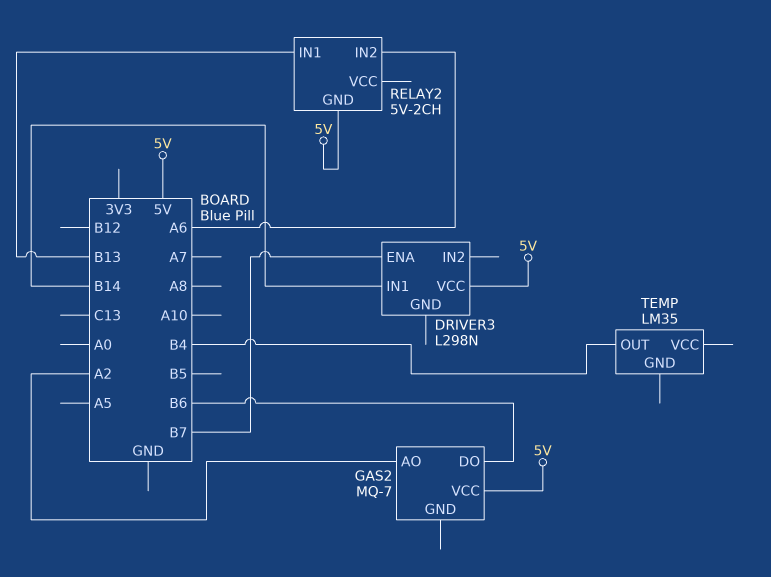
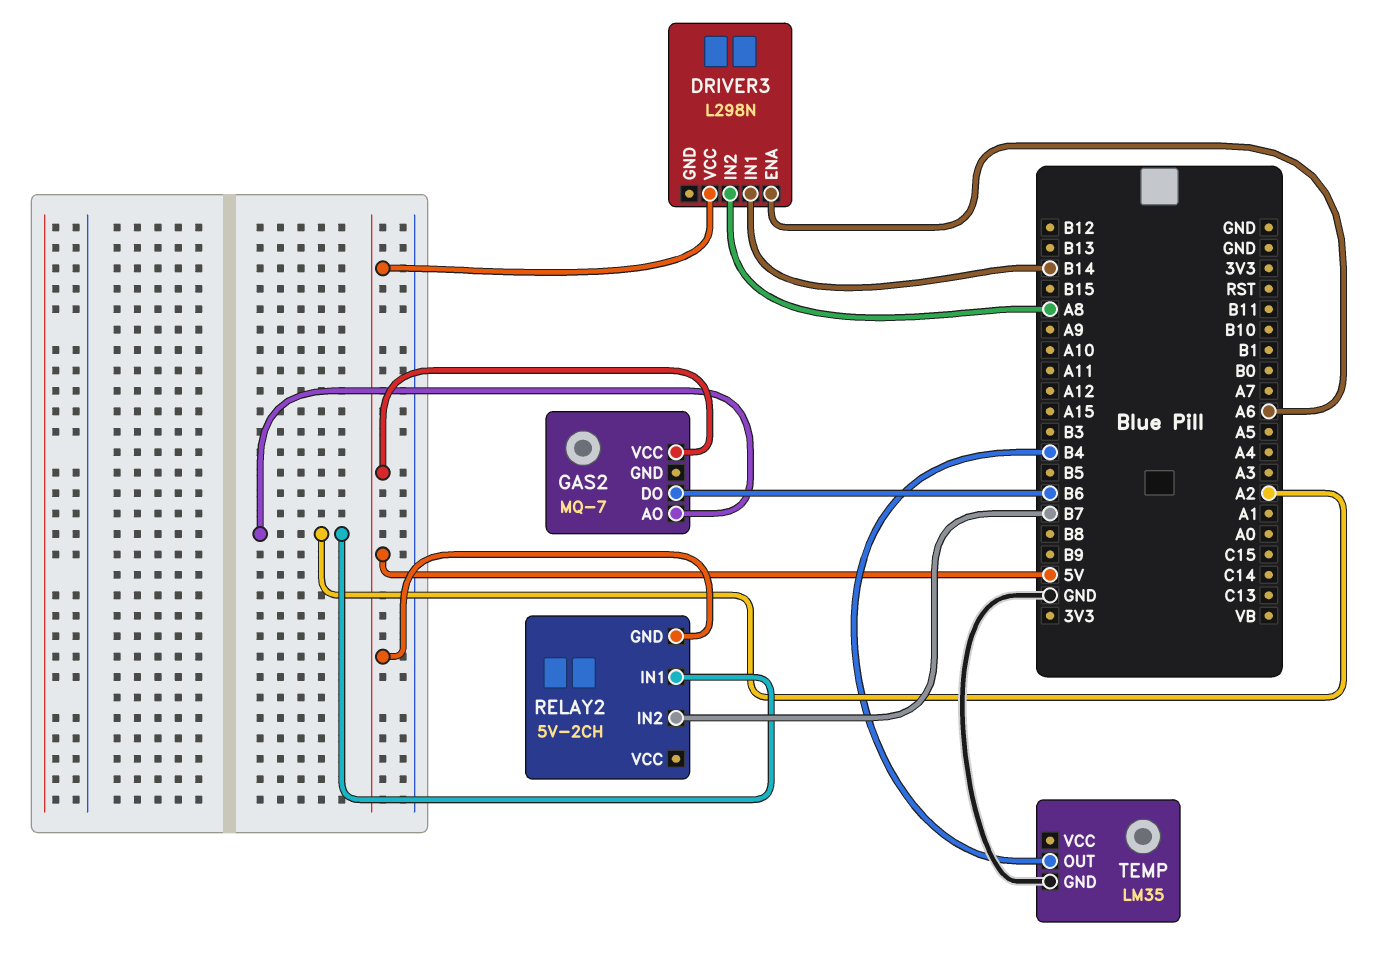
DRIVER3 pin ENA: B7 -> A6
DRIVER3 pin IN2: none -> A8
RELAY2 pin IN1: B13 -> A2
RELAY2 pin IN2: A6 -> B7
TEMP pin GND: none -> GND

